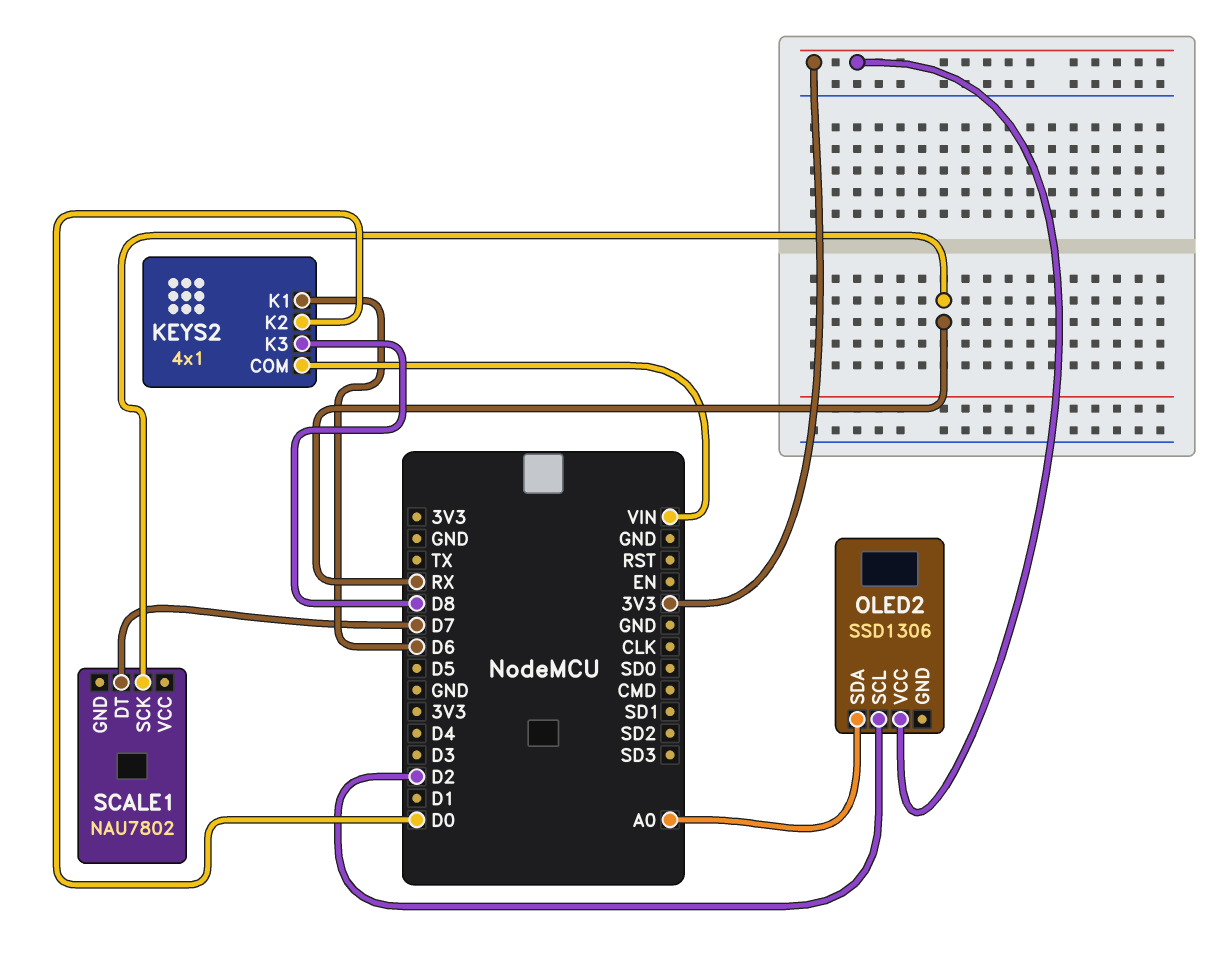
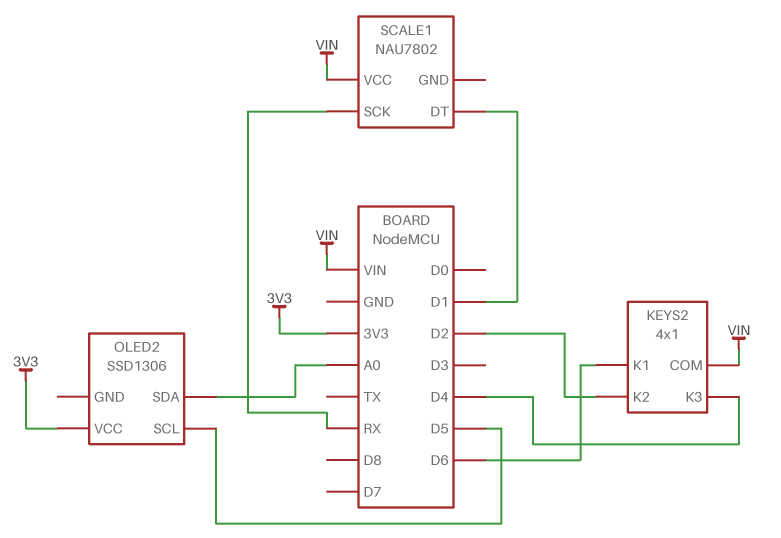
KEYS2 pin K2: D0 -> D2
KEYS2 pin K3: D8 -> D4
OLED2 pin SCL: D2 -> D5
SCALE1 pin DT: D7 -> D1
SCALE1 pin VCC: none -> VIN

